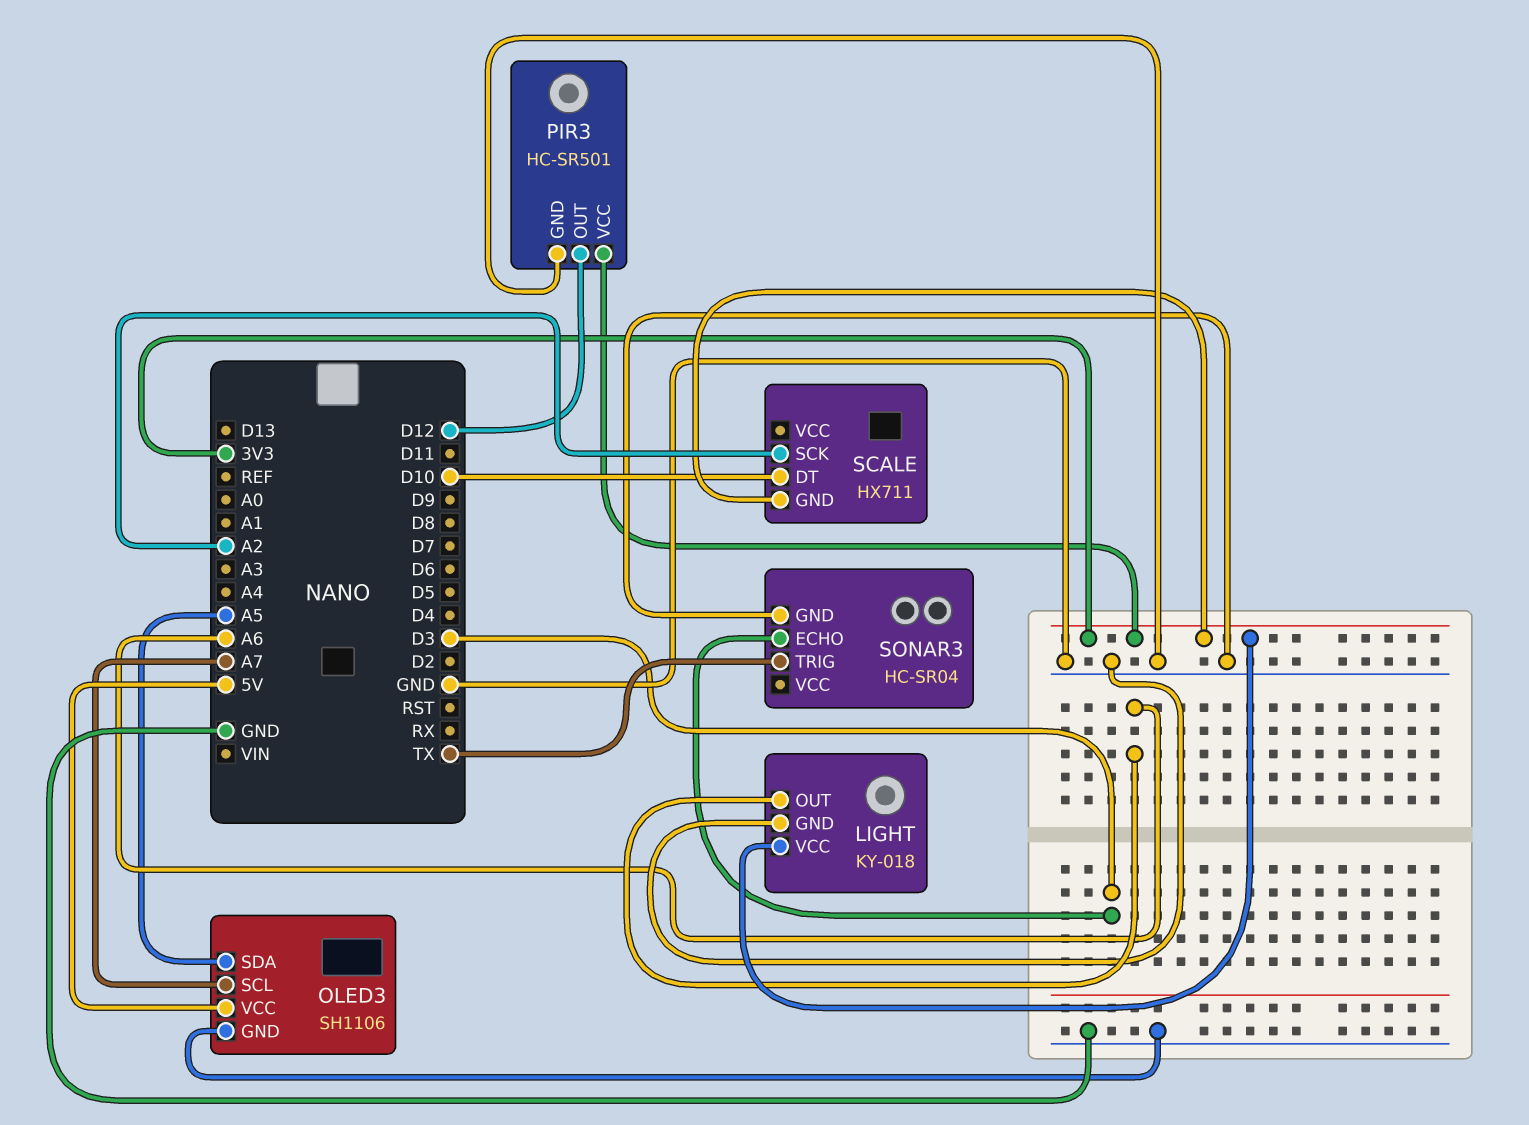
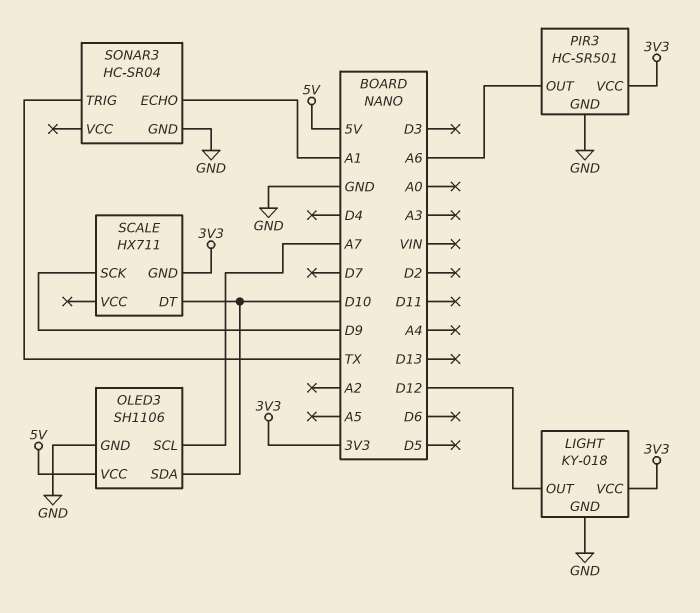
LIGHT pin OUT: A6 -> D12
OLED3 pin SDA: A5 -> D10
PIR3 pin OUT: D12 -> A6
SCALE pin SCK: A2 -> D9
SONAR3 pin ECHO: D3 -> A1

